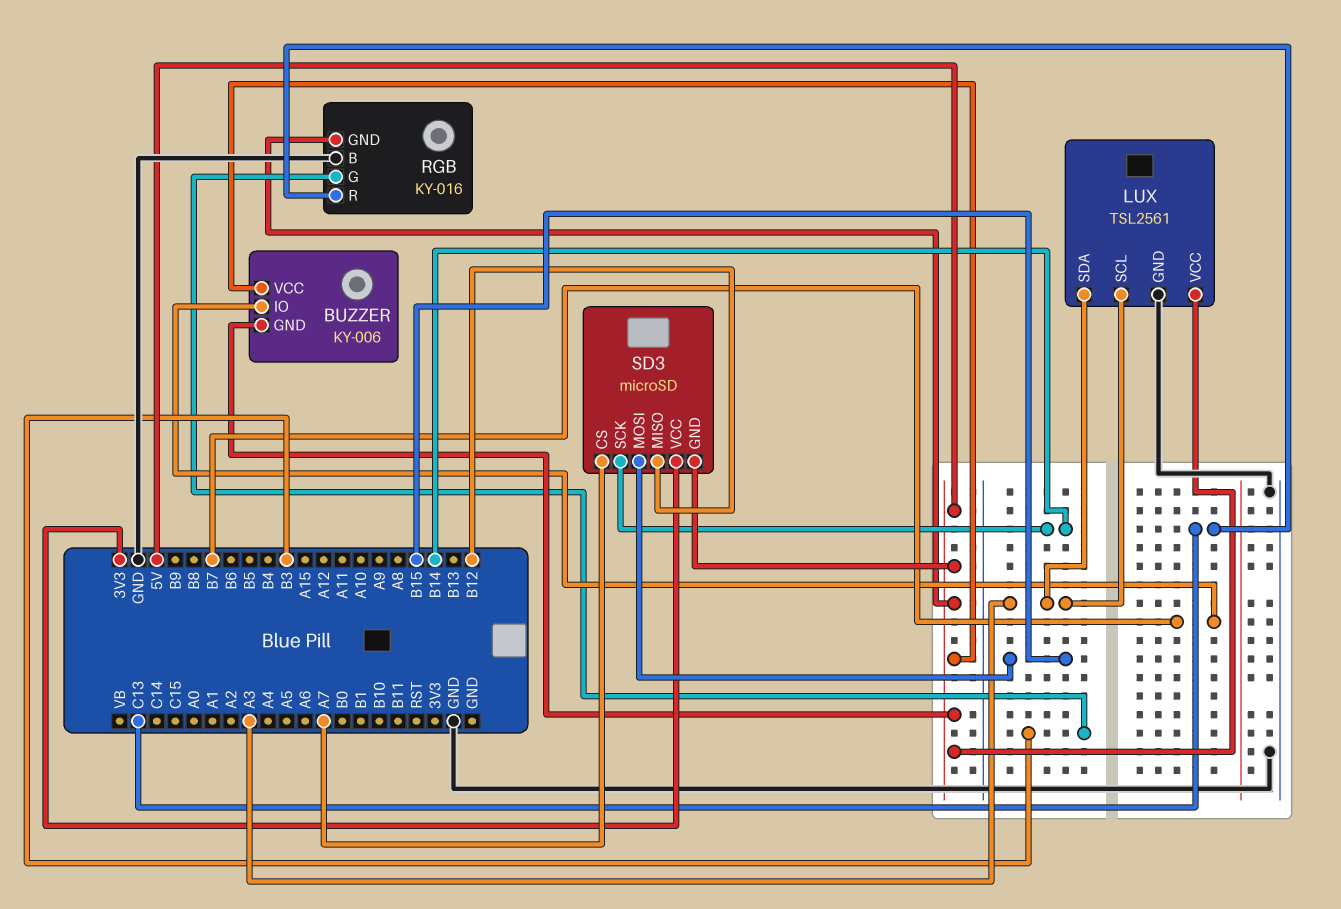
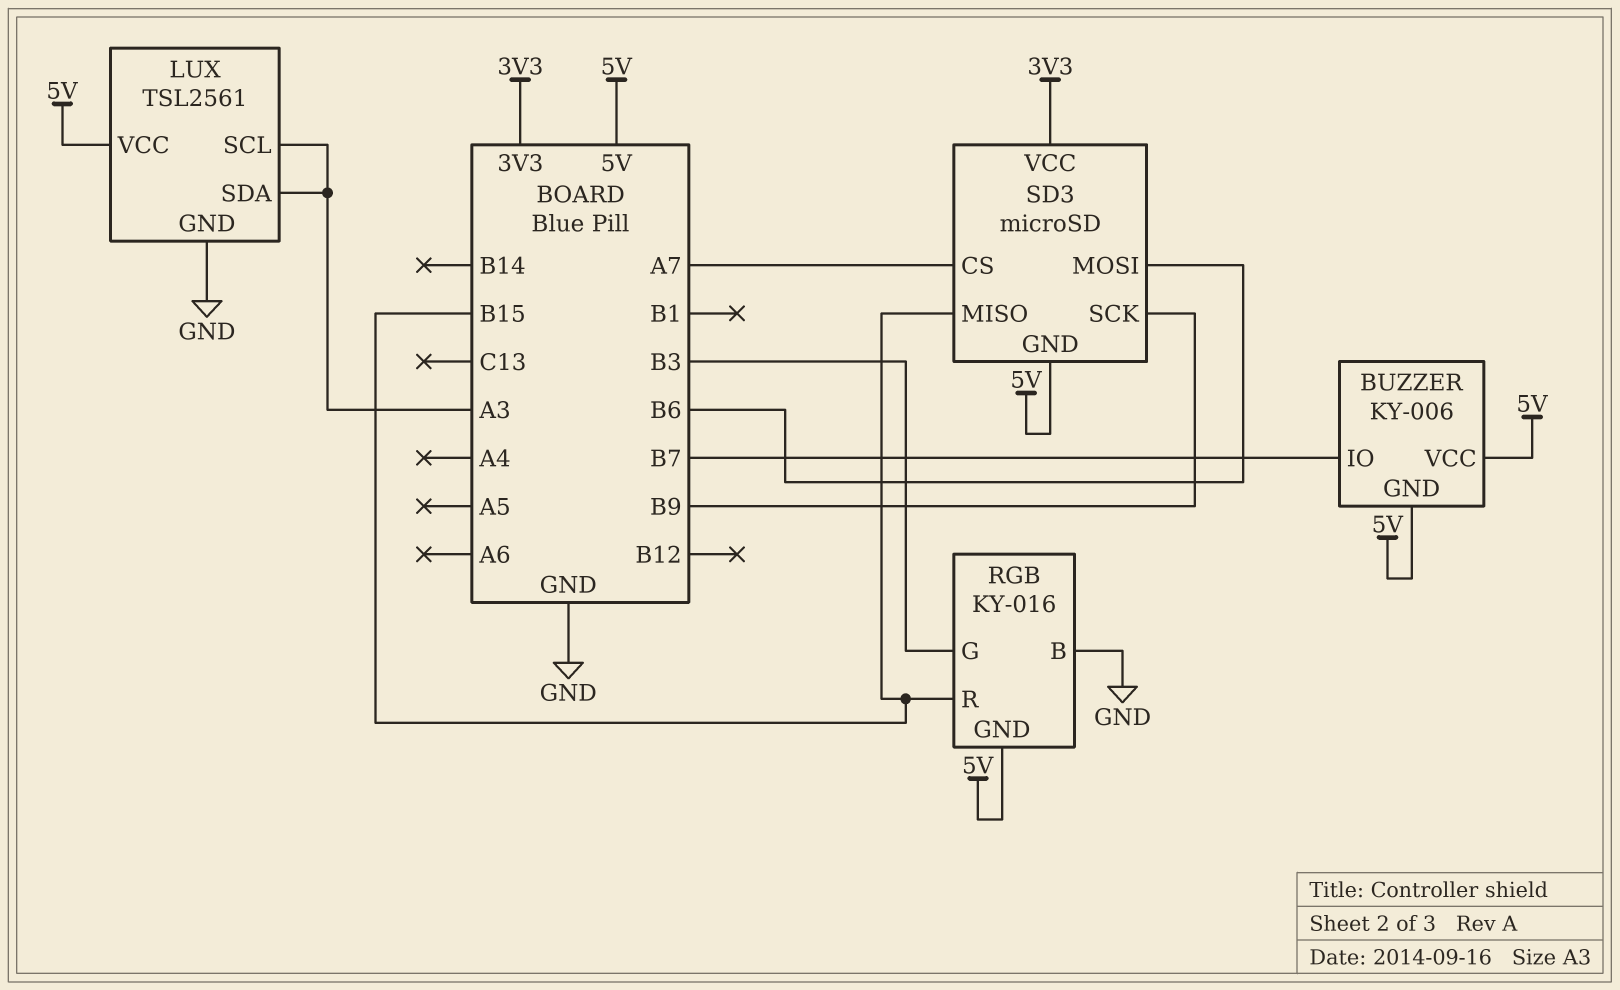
RGB pin R: C13 -> B15
SD3 pin MISO: B12 -> B15
SD3 pin MOSI: B15 -> B6
SD3 pin SCK: B14 -> B9

